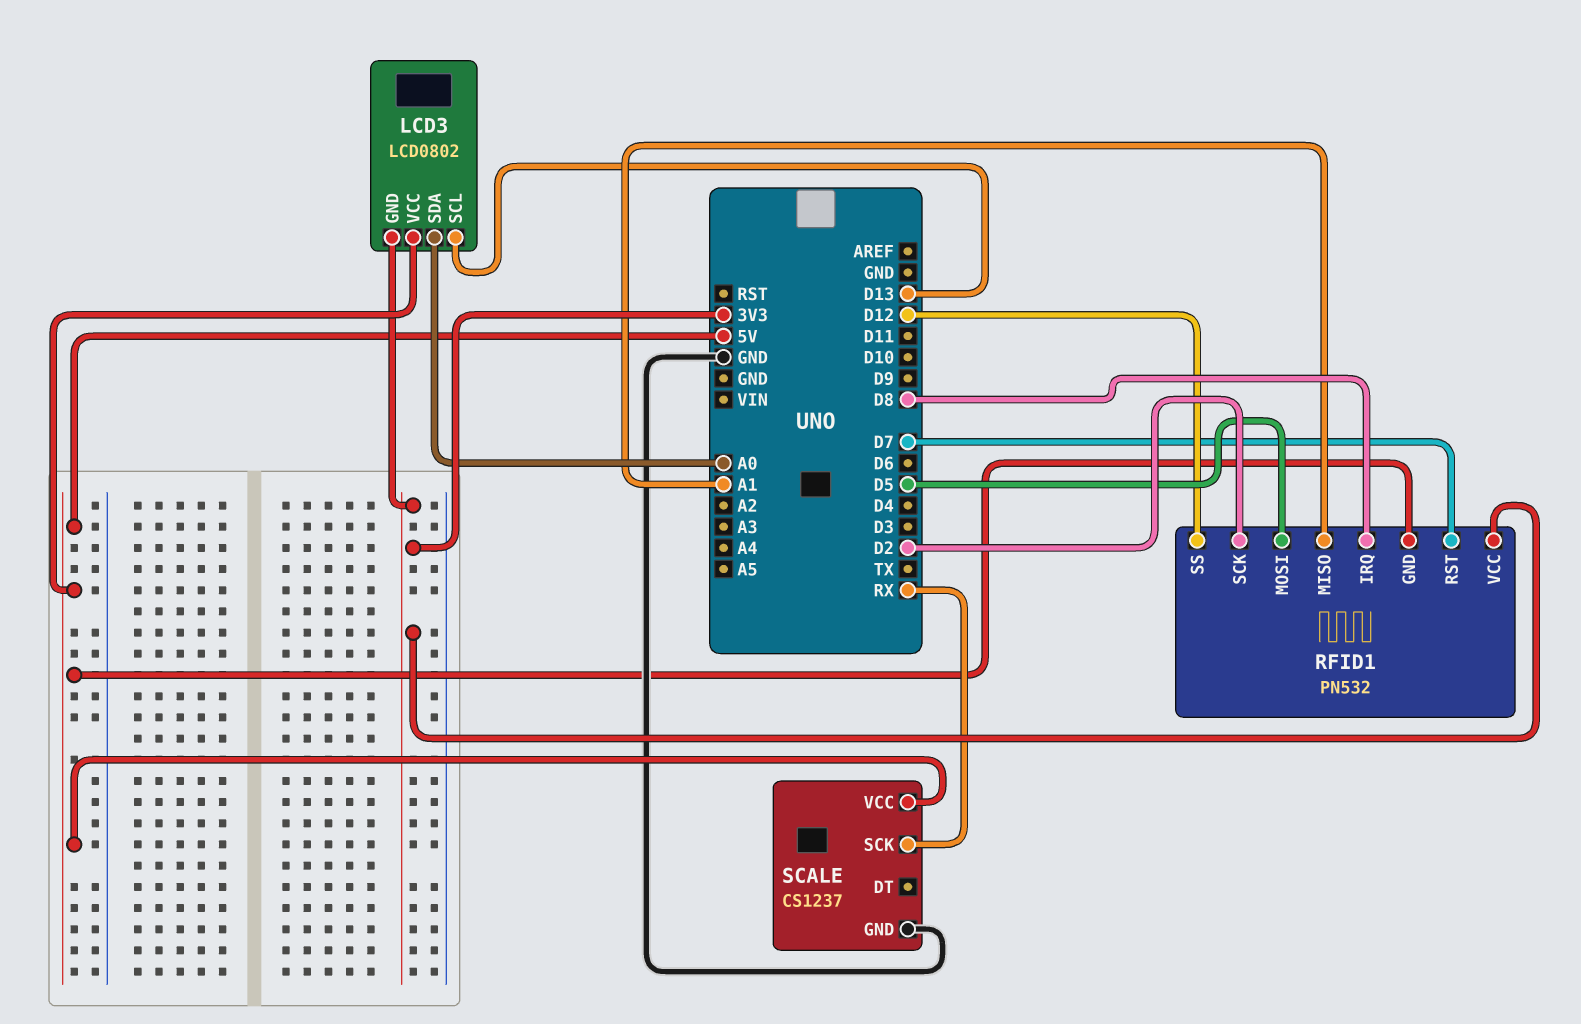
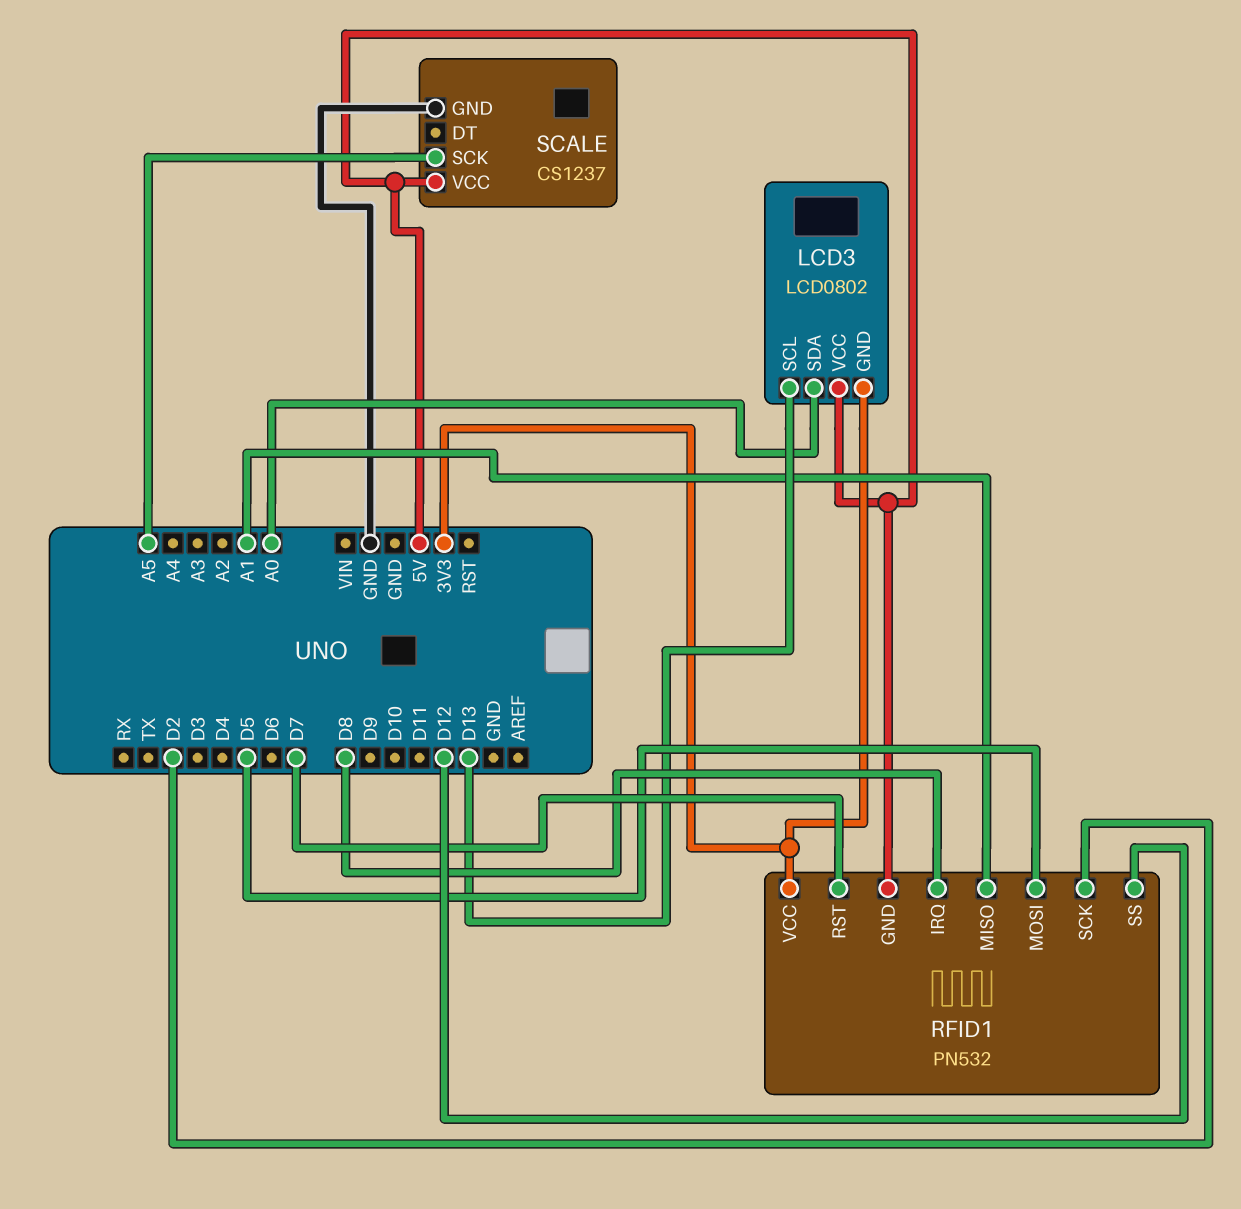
SCALE pin SCK: RX -> A5

